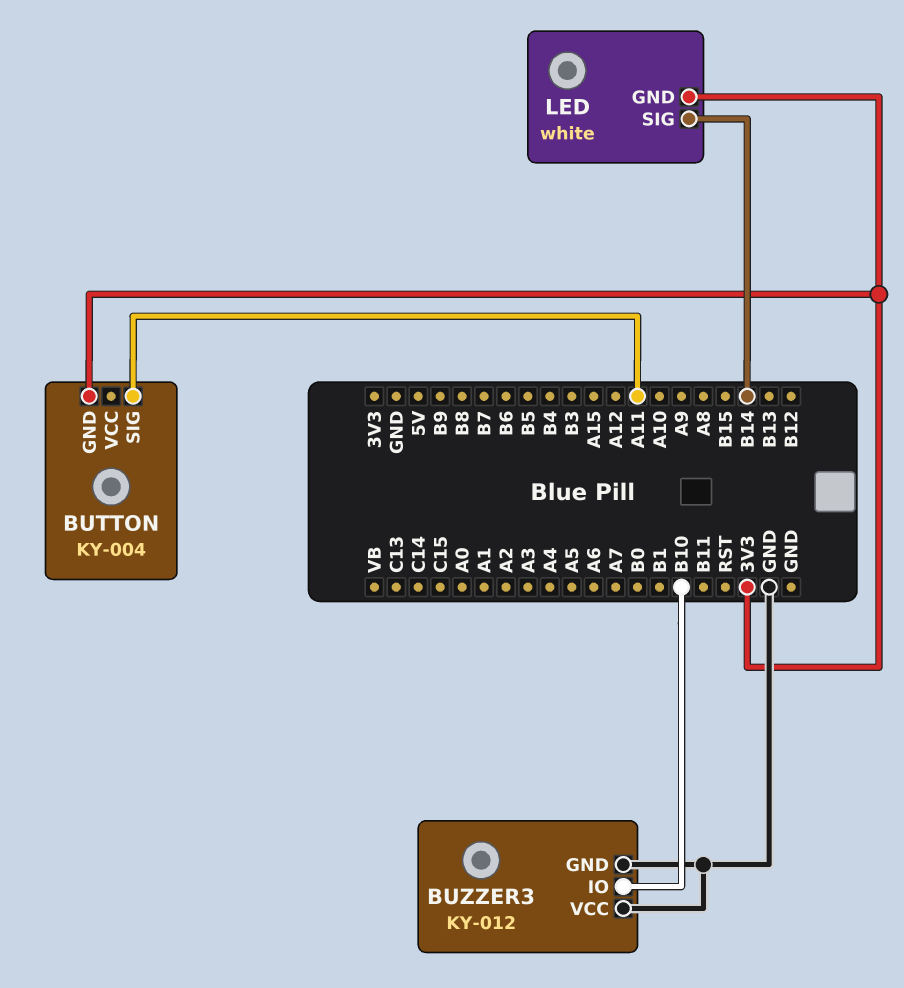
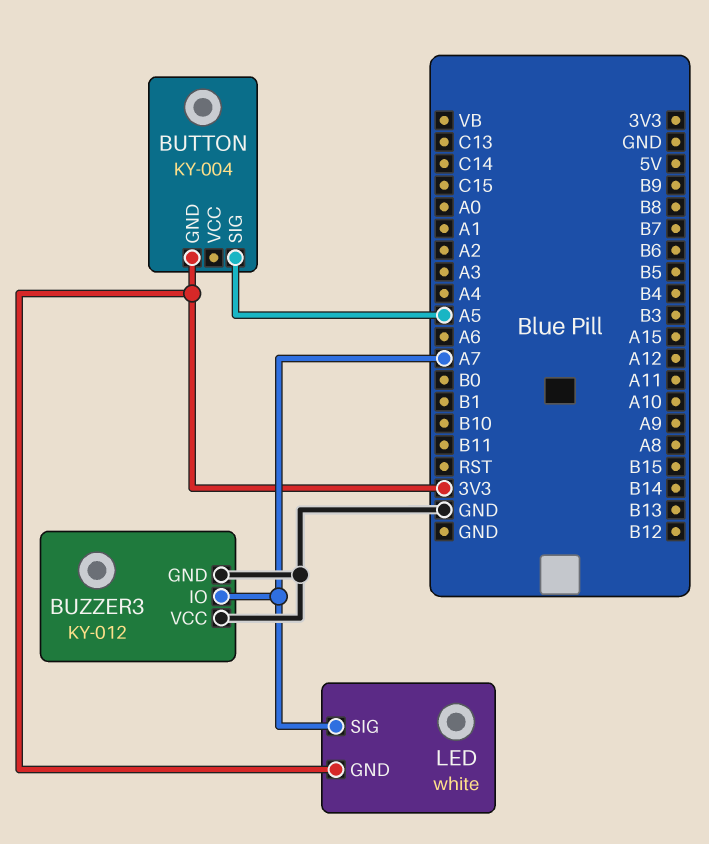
BUTTON pin SIG: A11 -> A5
BUZZER3 pin IO: B10 -> A7
LED pin SIG: B14 -> A7

